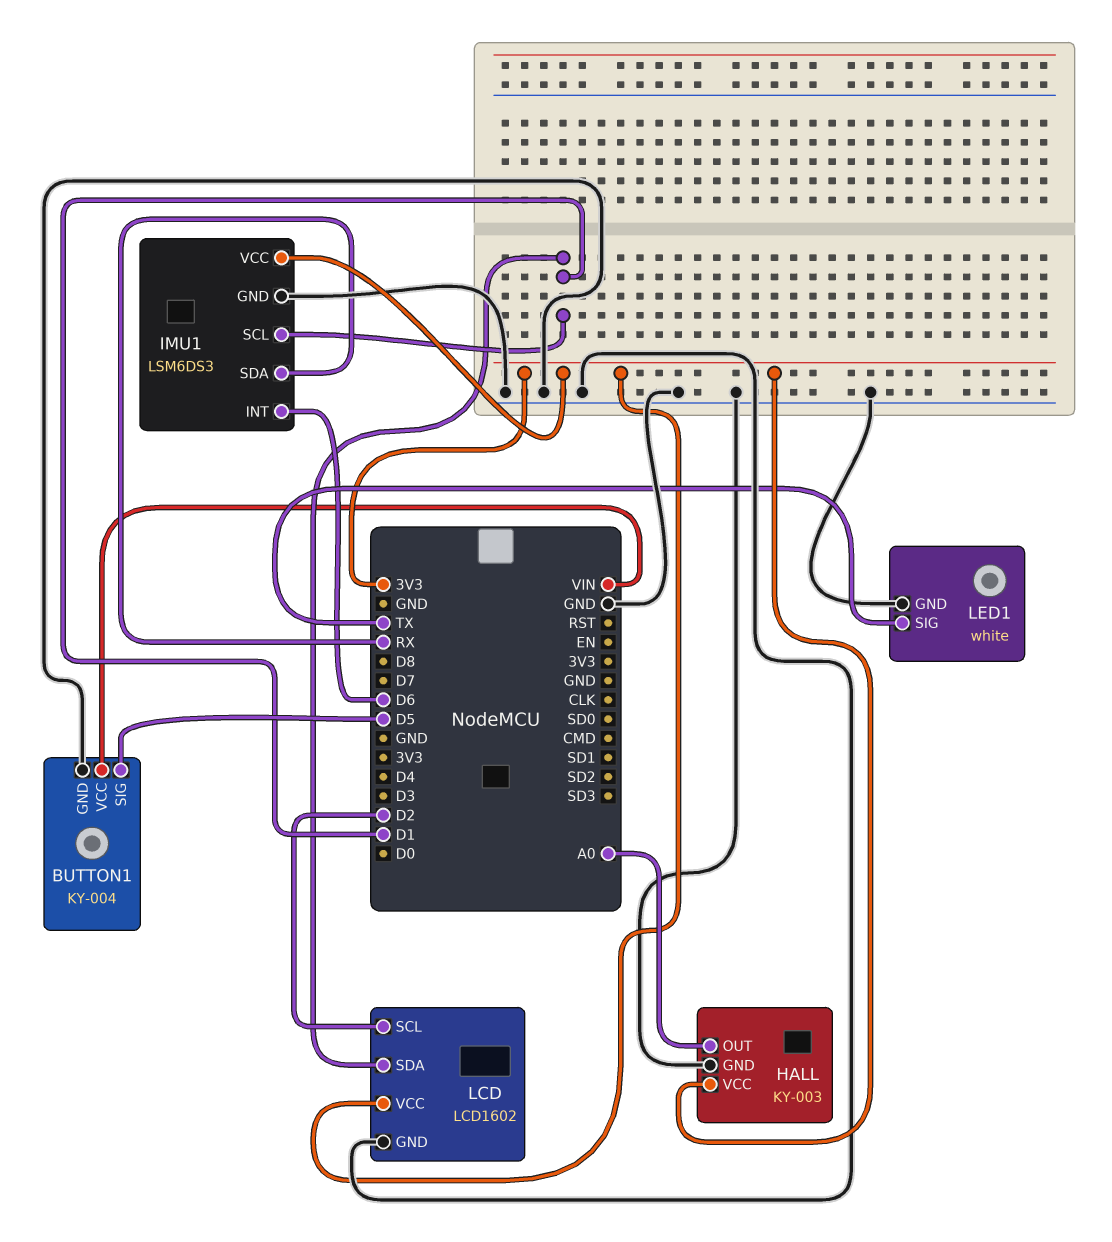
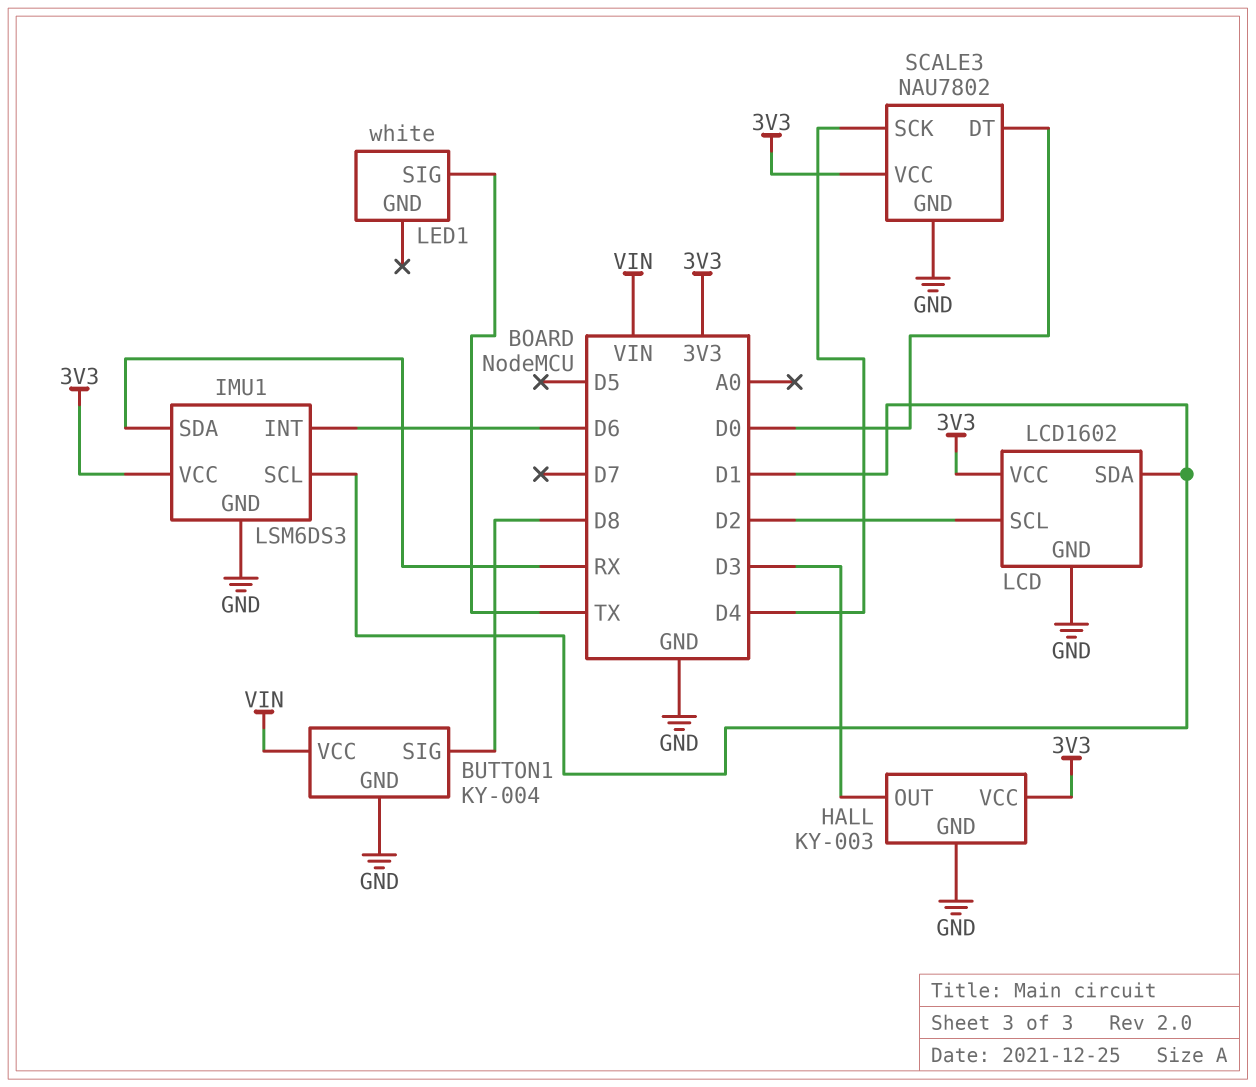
BUTTON1 pin SIG: D5 -> D8
HALL pin OUT: A0 -> D3
LED1 pin GND: GND -> none
SCALE3: none -> NAU7802
SCALE3 pin DT: none -> D0
SCALE3 pin GND: none -> GND
SCALE3 pin SCK: none -> D4
SCALE3 pin VCC: none -> 3V3

